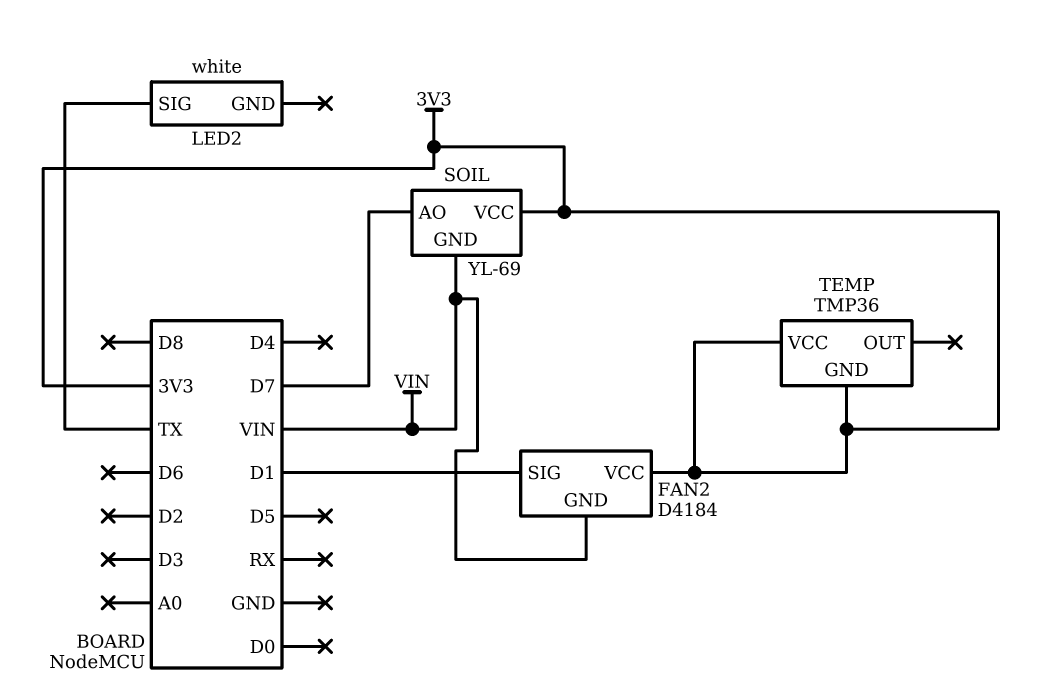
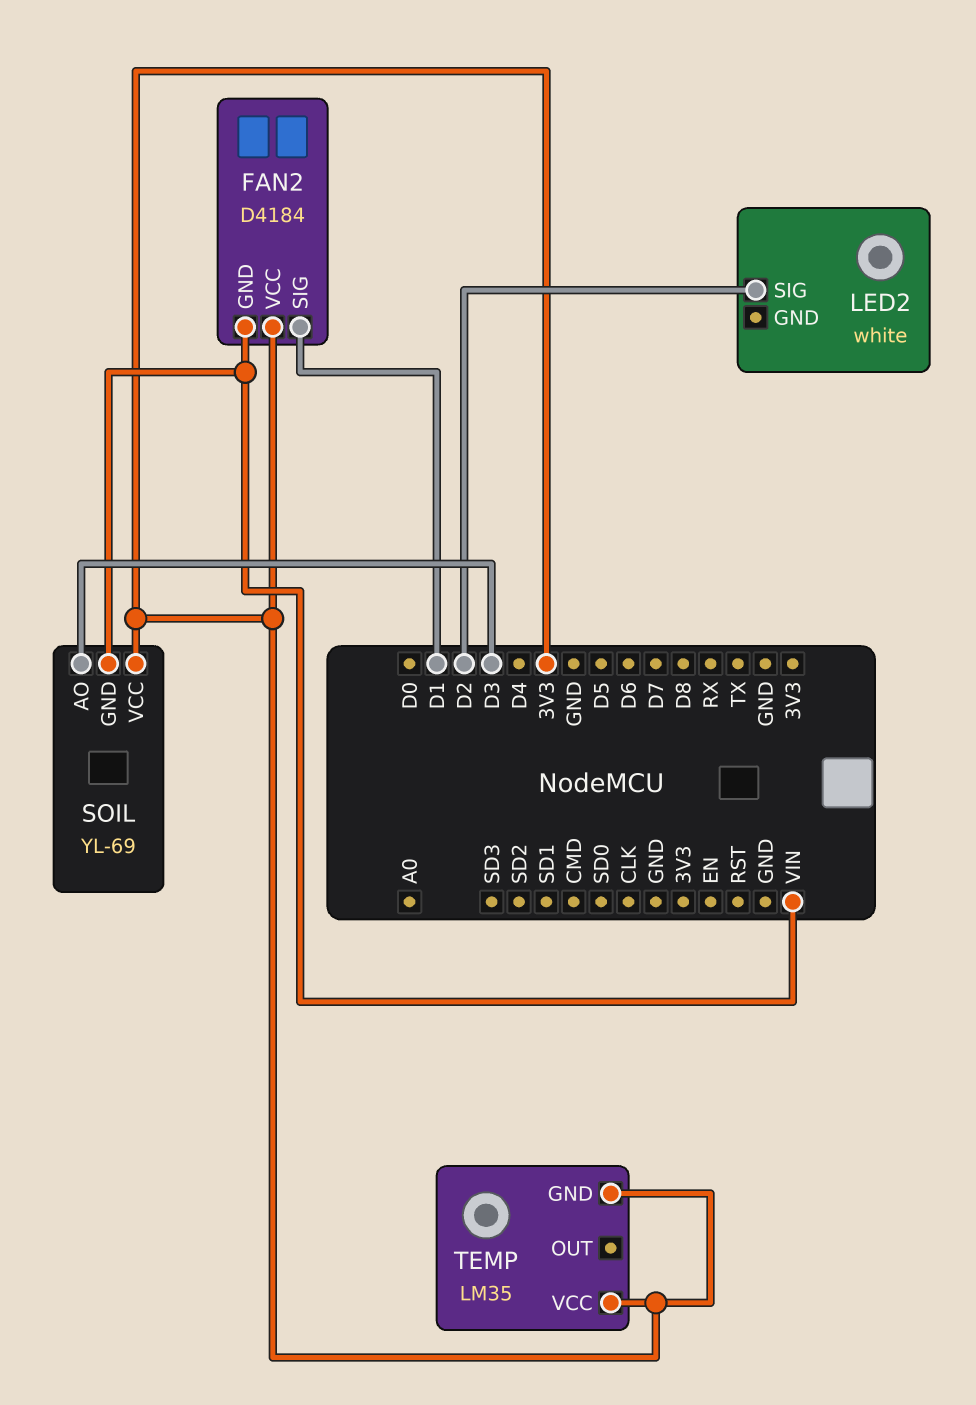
LED2 pin SIG: TX -> D2
SOIL pin AO: D7 -> D3
TEMP: TMP36 -> LM35

